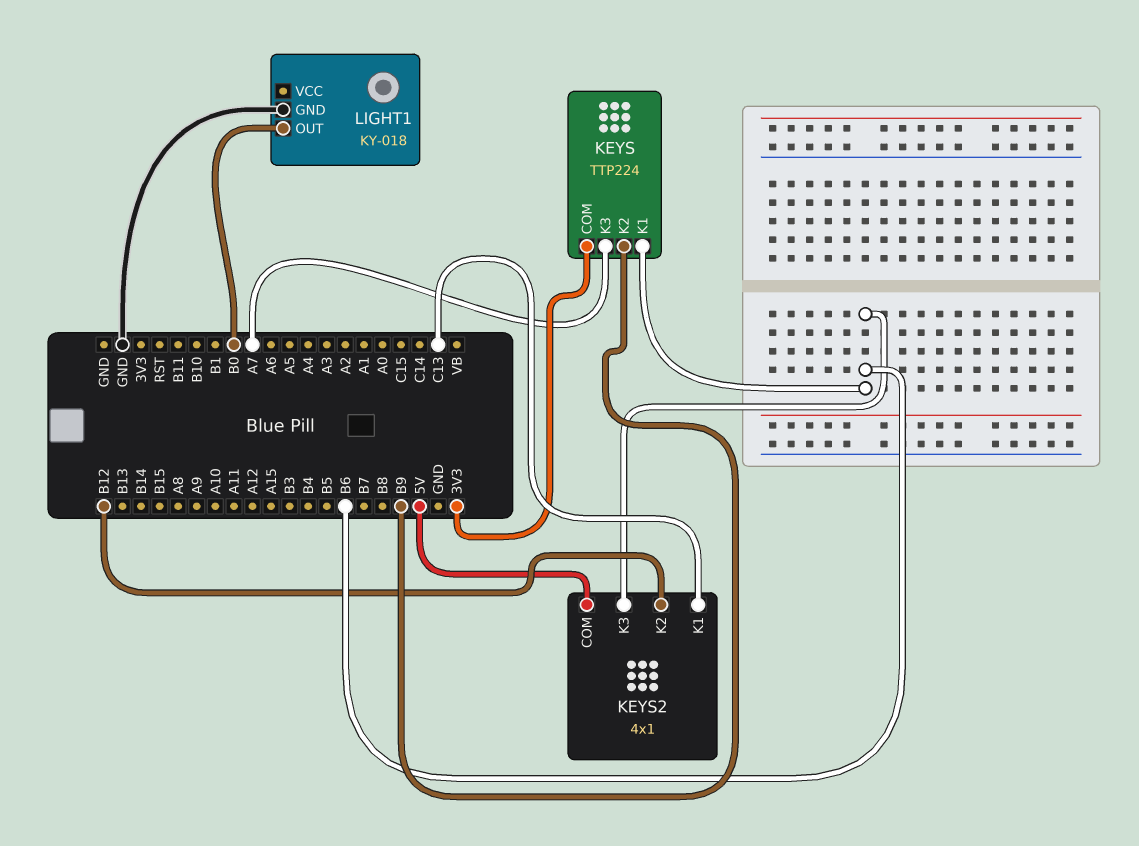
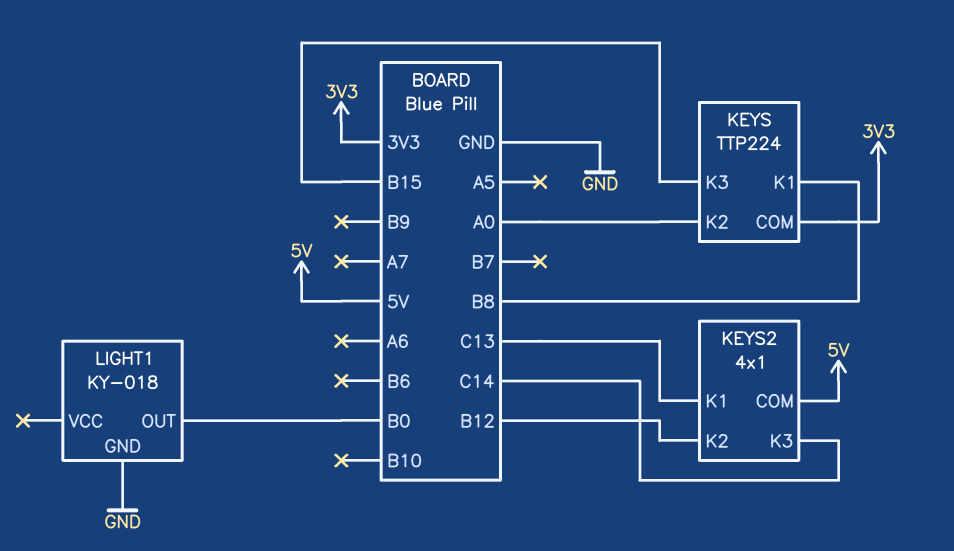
KEYS pin K1: B6 -> B8
KEYS pin K2: B9 -> A0
KEYS pin K3: A7 -> B15
KEYS2 pin K3: B6 -> C14

